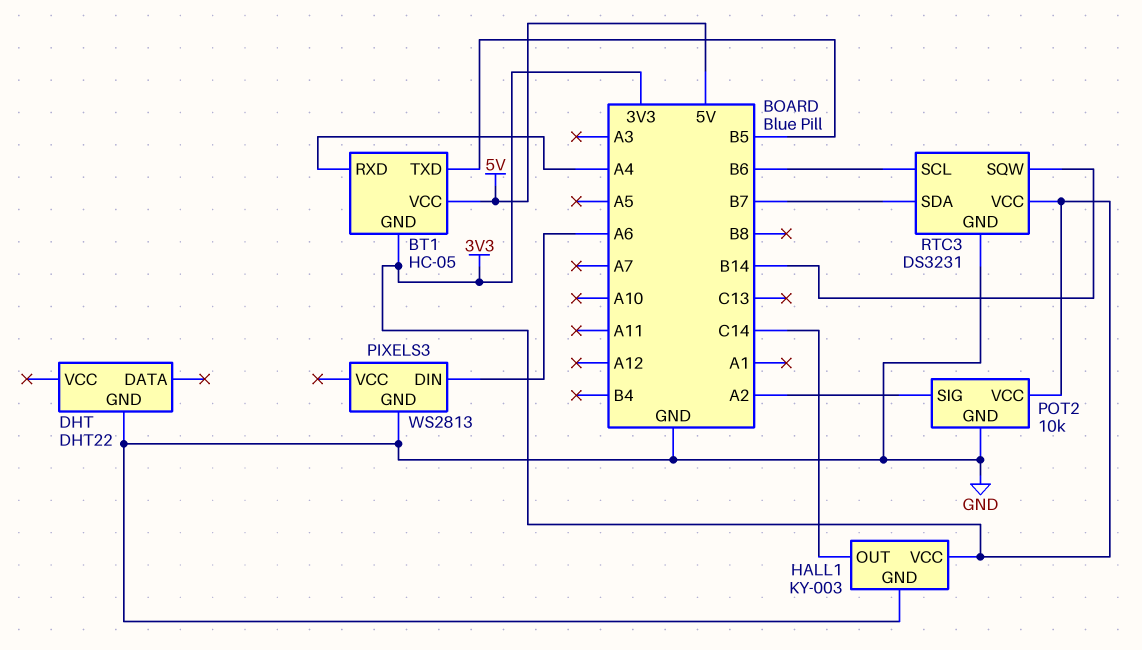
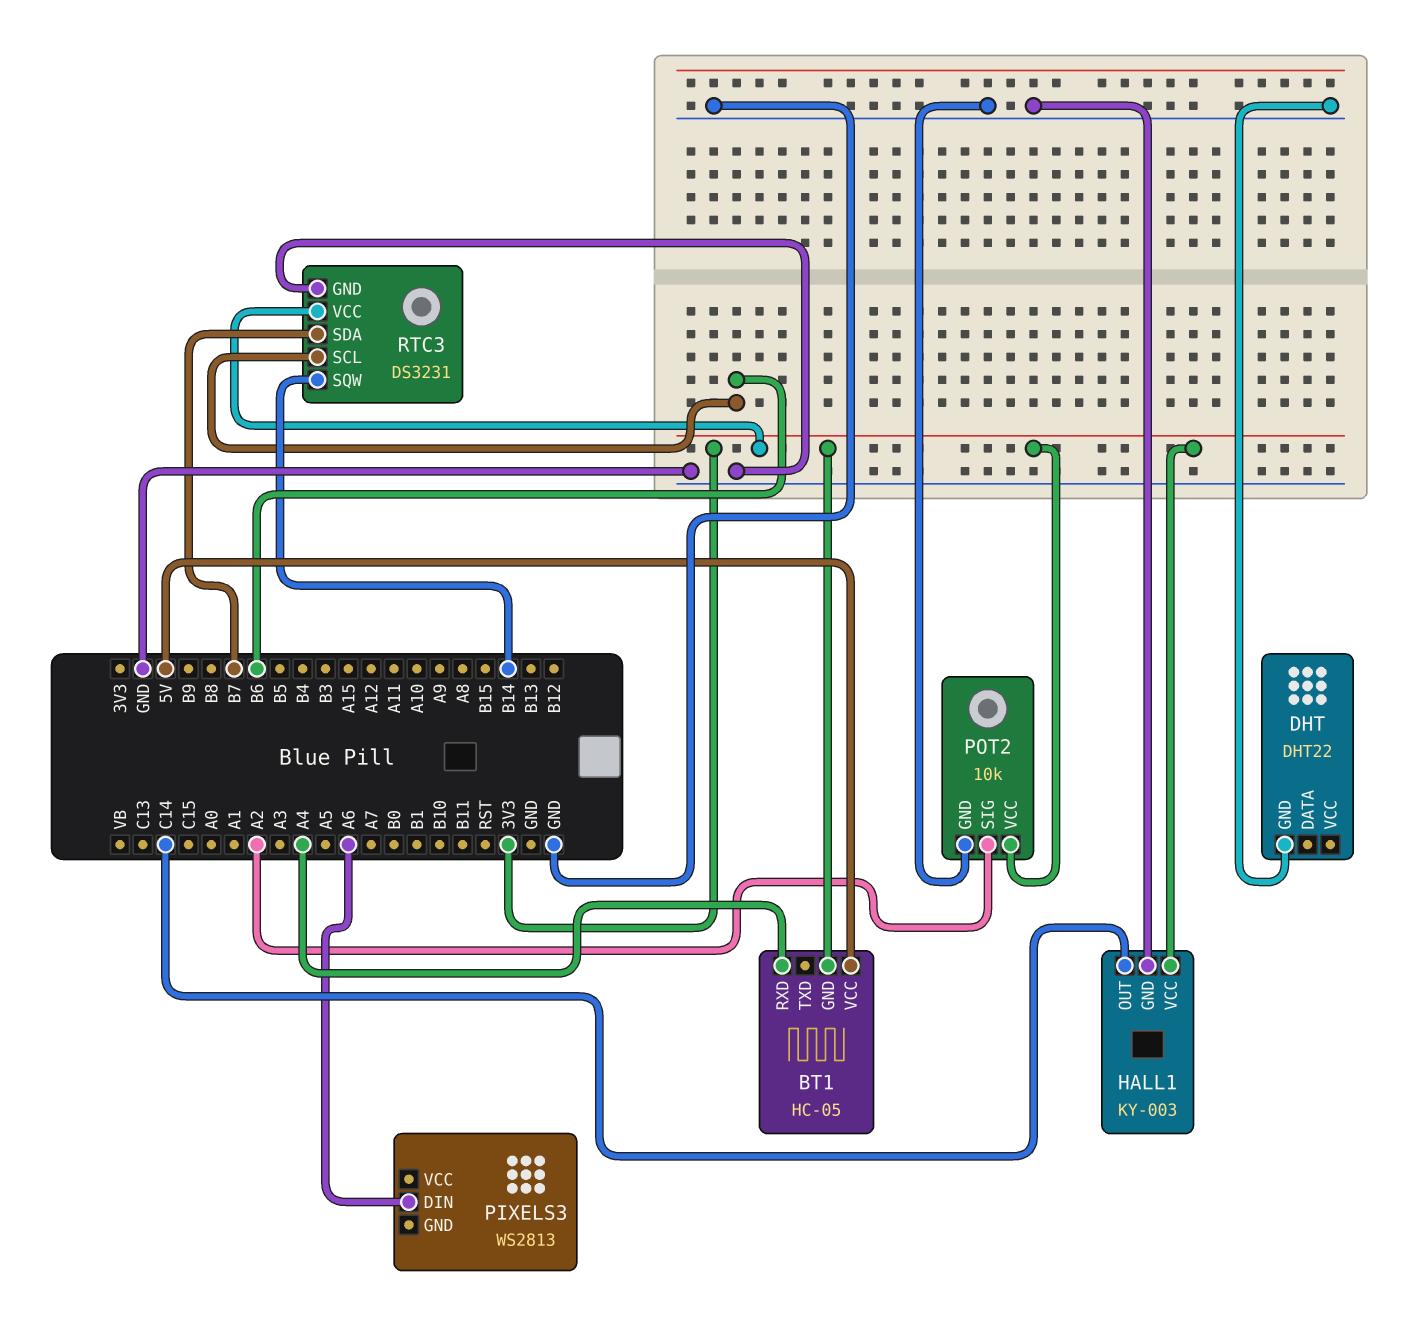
BT1 pin TXD: B5 -> none
PIXELS3 pin GND: GND -> none

